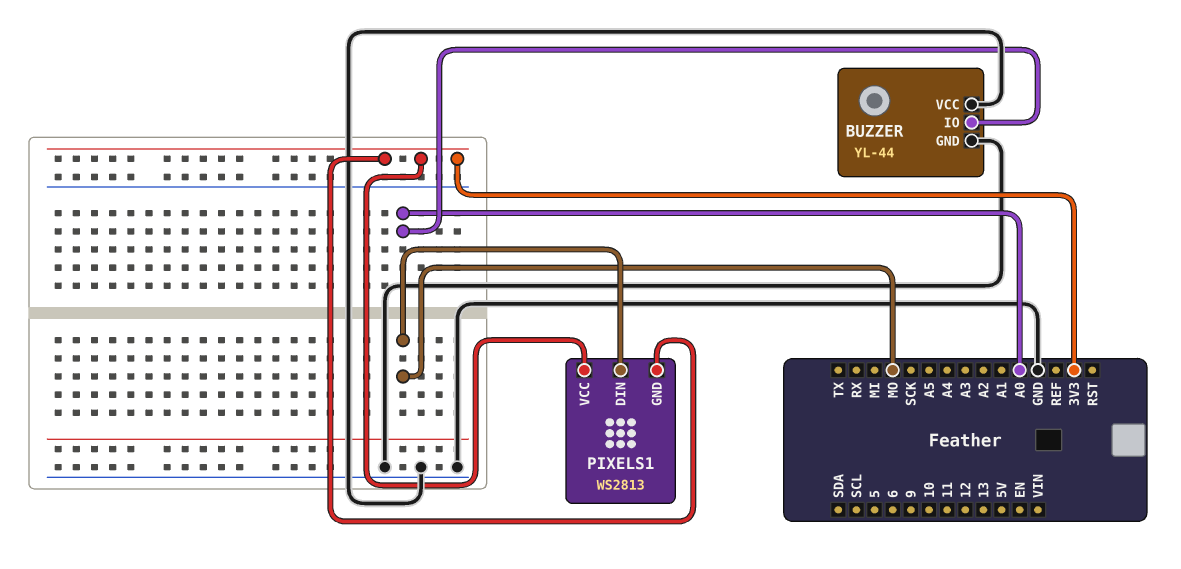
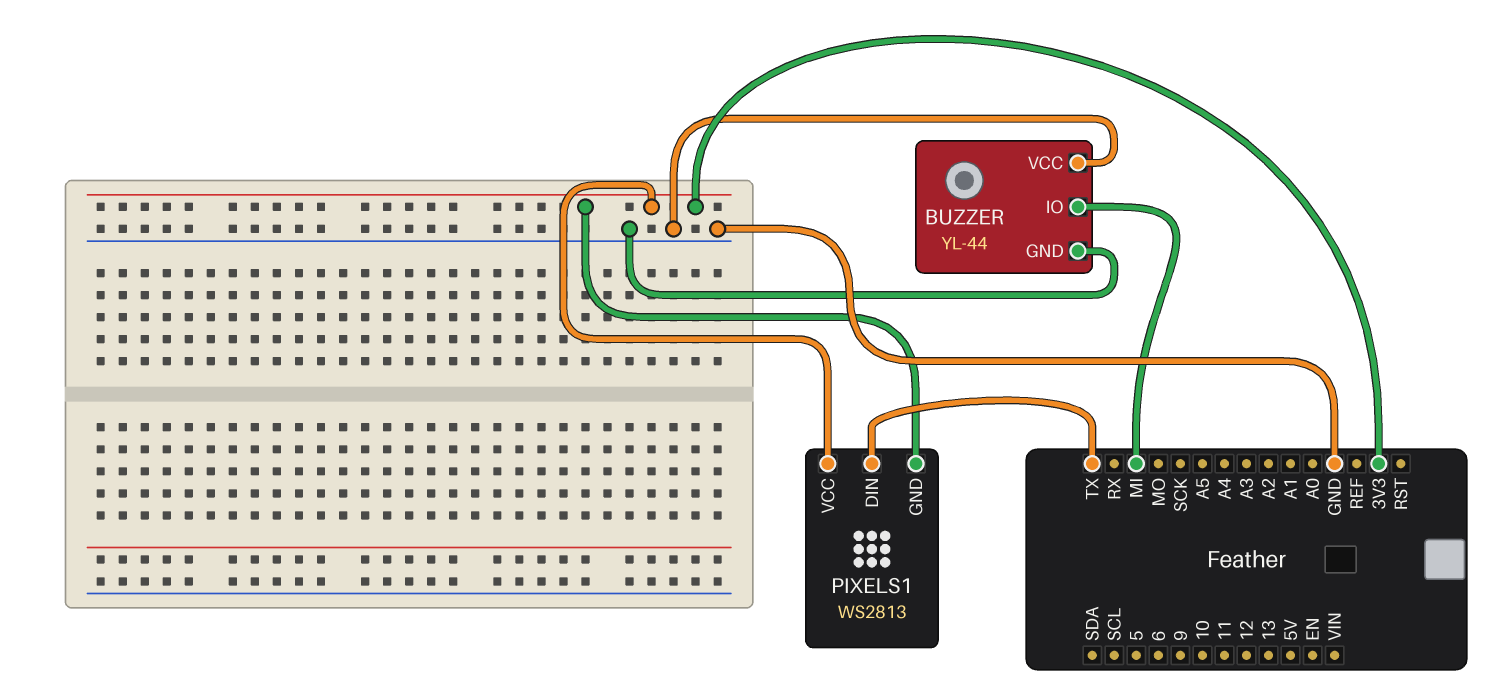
BUZZER pin IO: A0 -> MI
PIXELS1 pin DIN: MO -> TX

